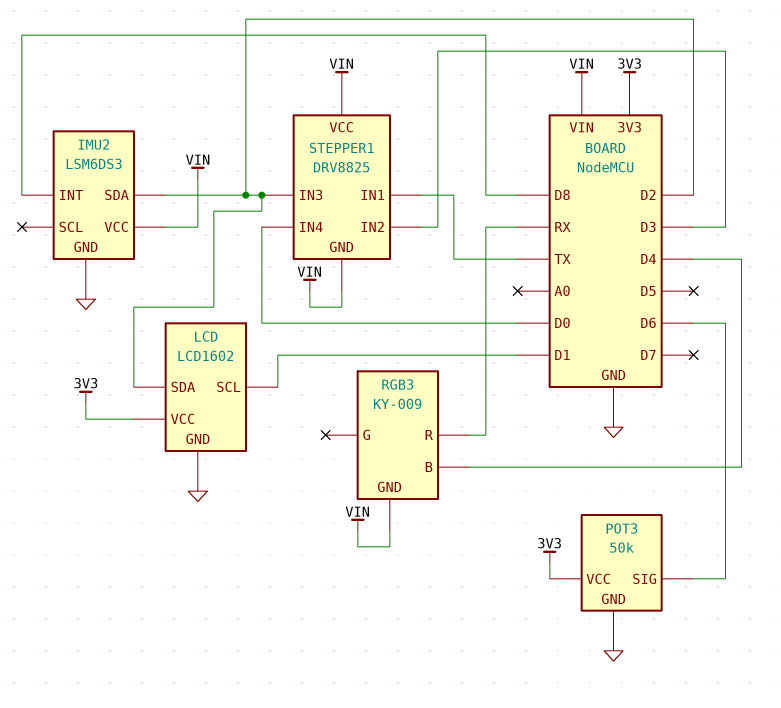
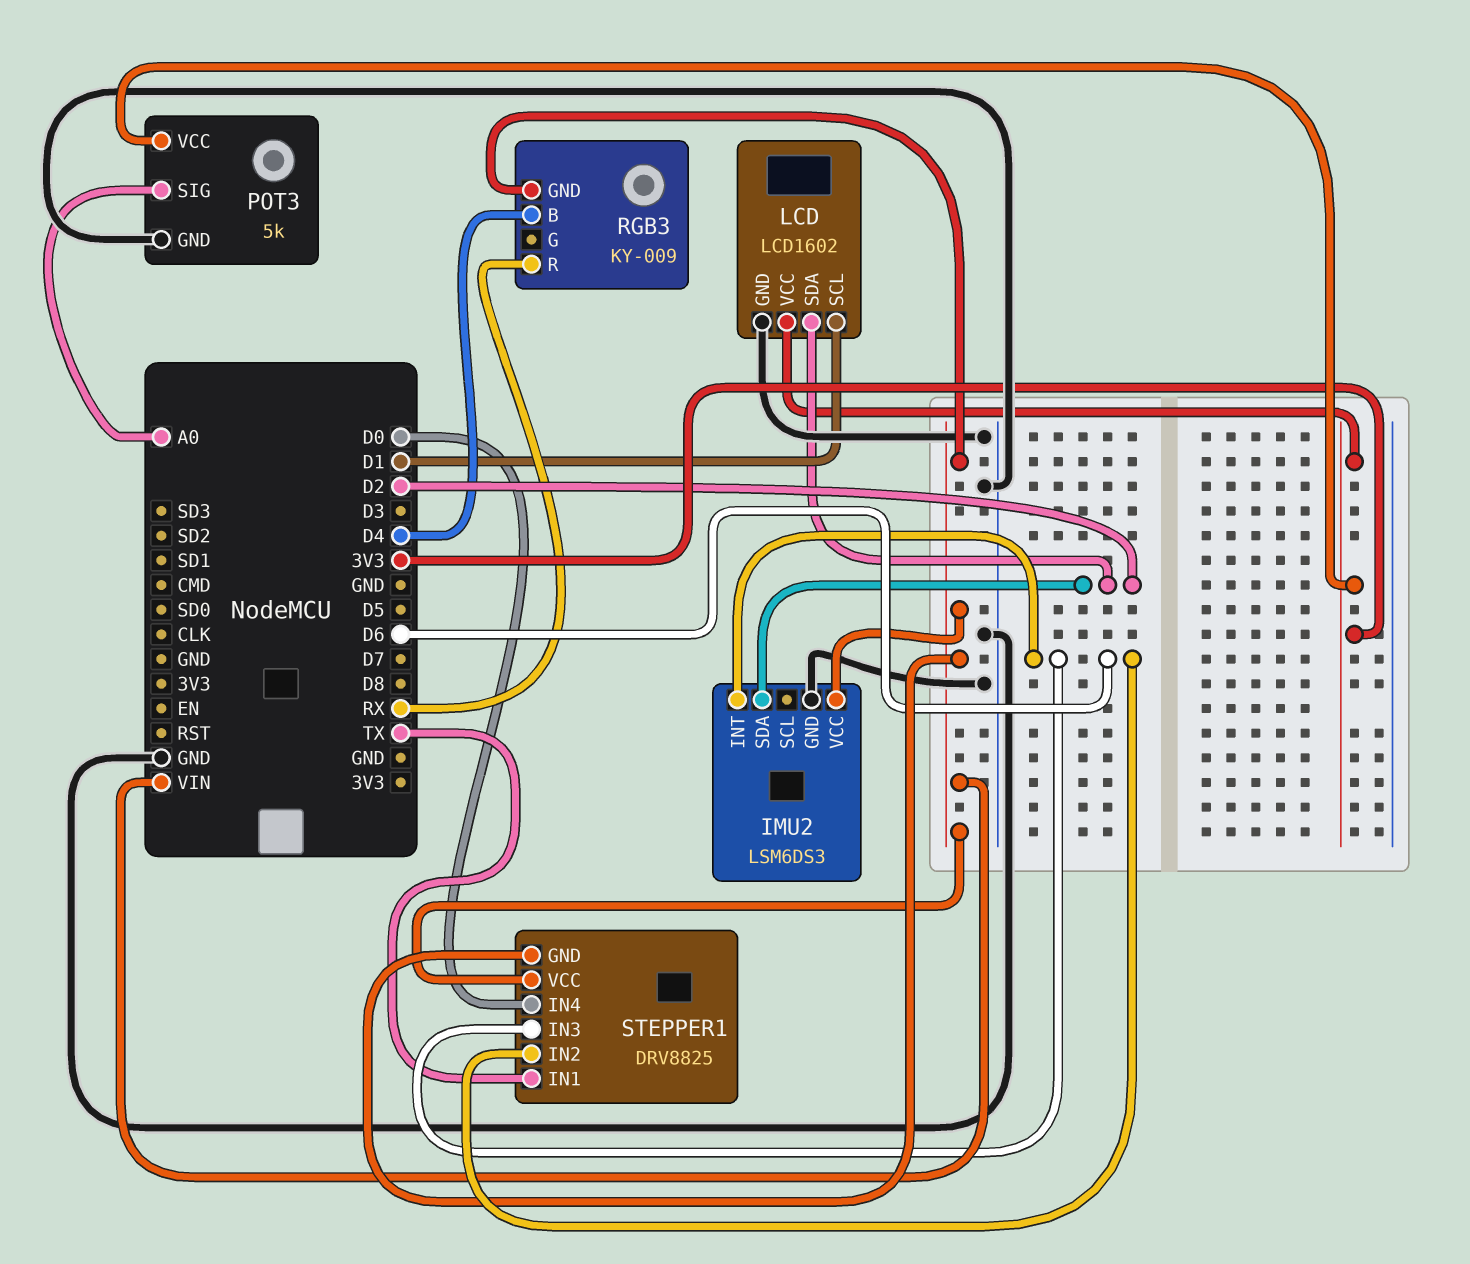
IMU2 pin INT: D8 -> D6
POT3: 50k -> 5k
POT3 pin SIG: D6 -> A0
STEPPER1 pin IN2: D3 -> D6
STEPPER1 pin IN3: D2 -> D6

